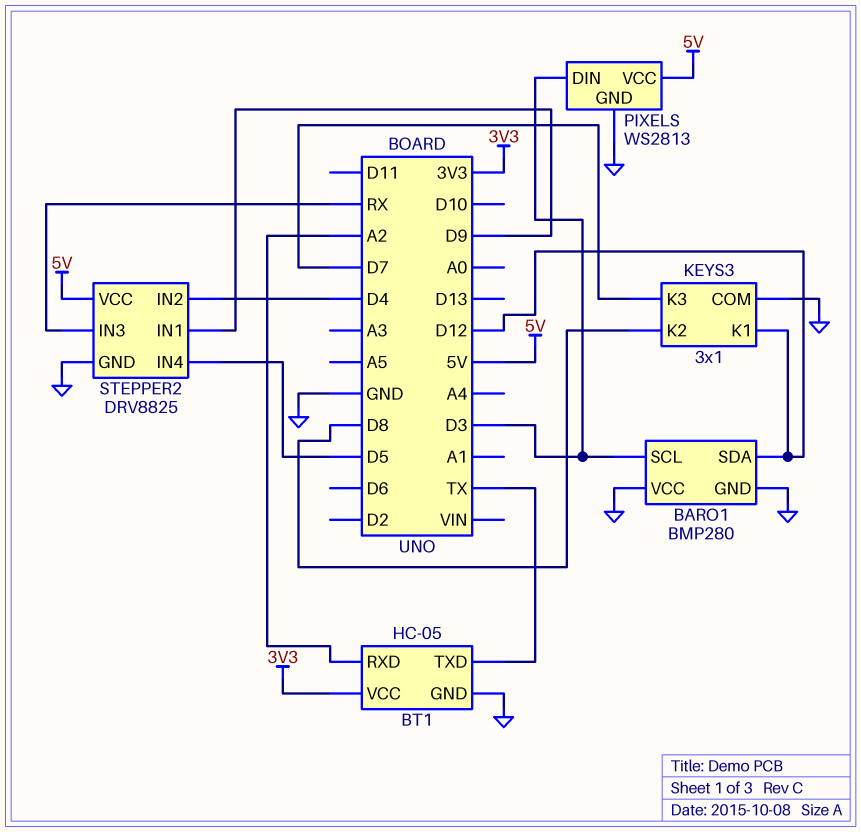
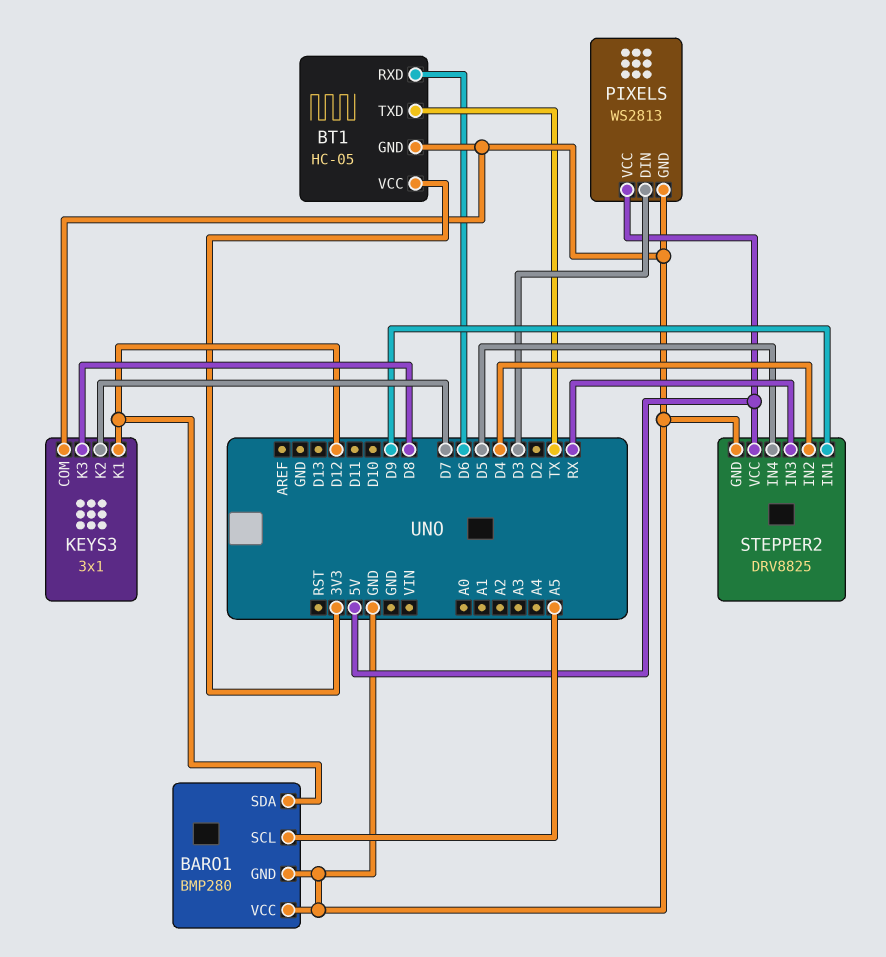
BARO1 pin SCL: D3 -> A5
BT1 pin RXD: A2 -> D6
KEYS3 pin K2: D8 -> D7
KEYS3 pin K3: D7 -> D8

